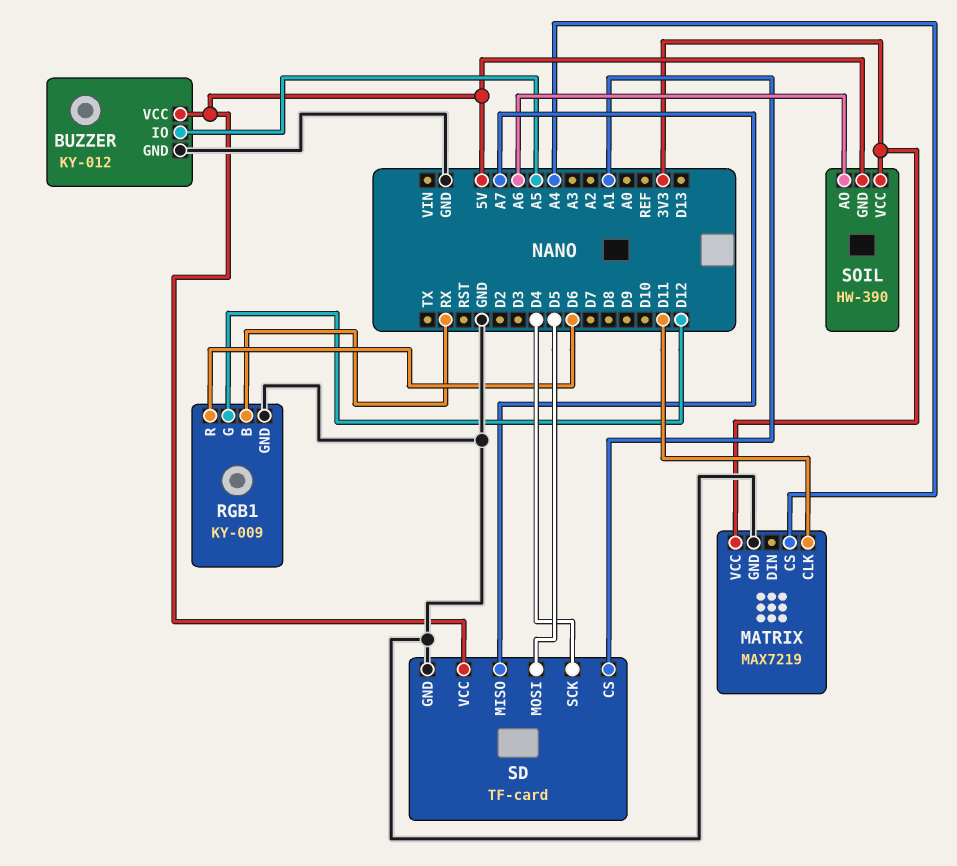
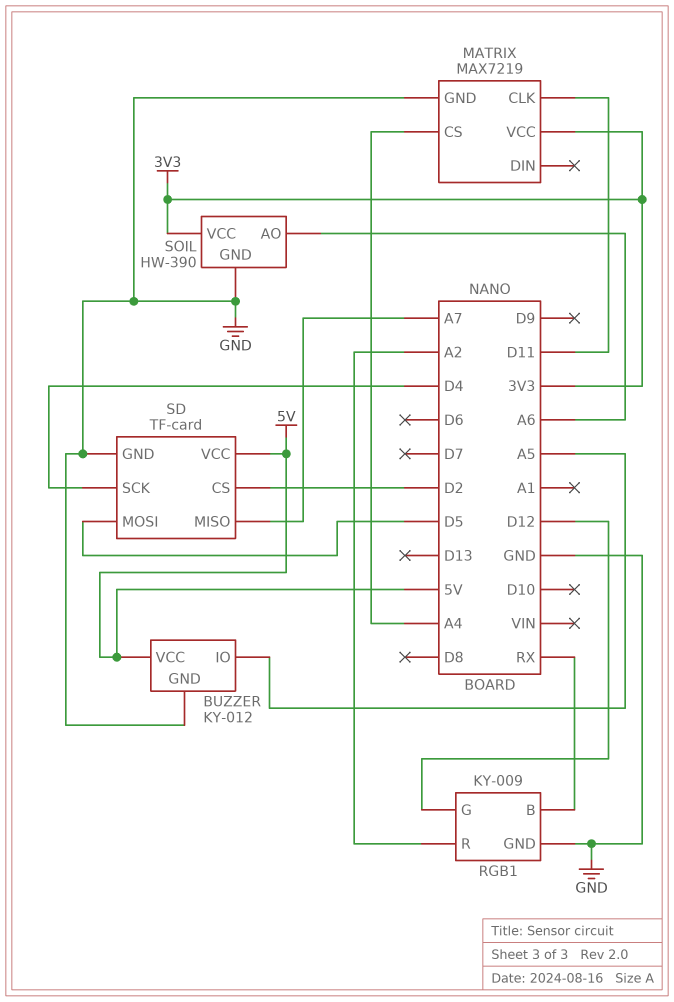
RGB1 pin R: D6 -> A2
SD pin CS: A1 -> D2
SOIL pin GND: 5V -> GND

